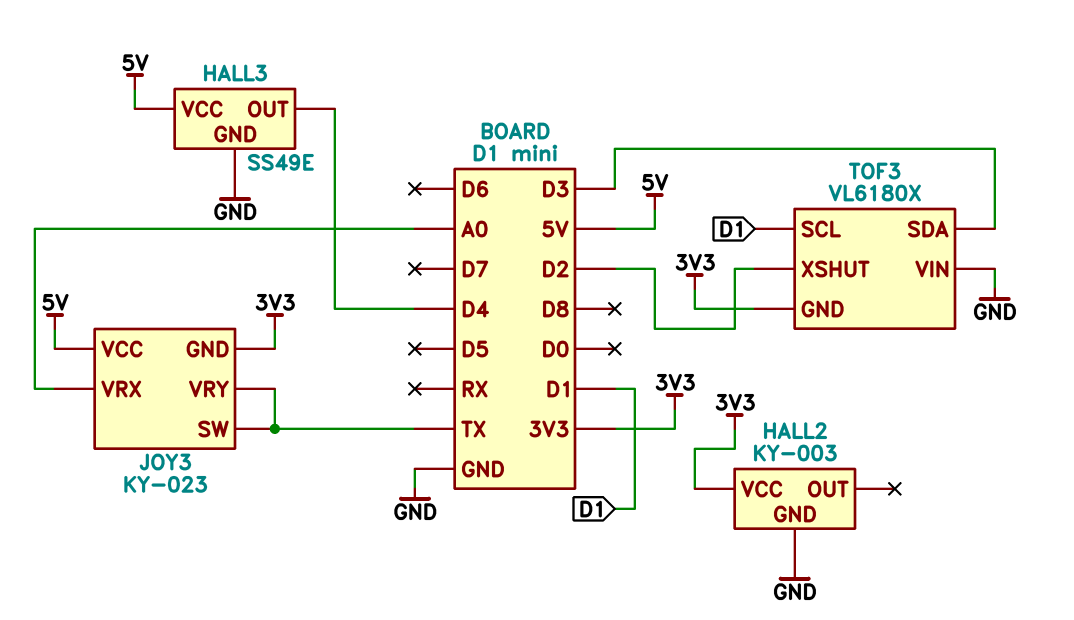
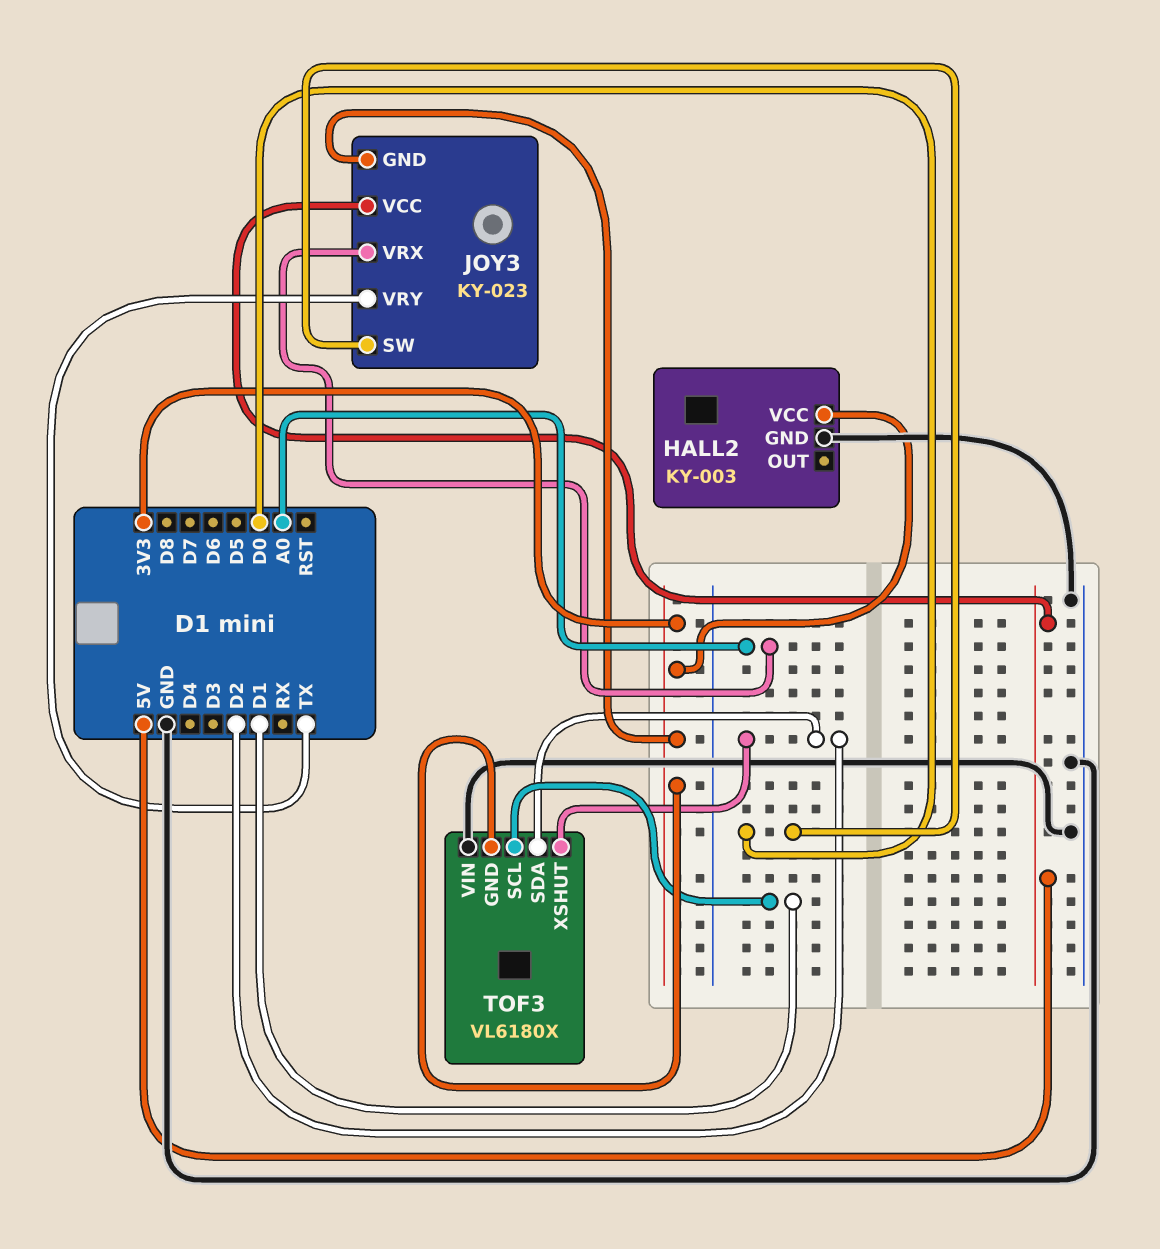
HALL3: SS49E -> none
HALL3 pin GND: GND -> none
HALL3 pin OUT: D4 -> none
HALL3 pin VCC: 5V -> none
JOY3 pin SW: TX -> D0
TOF3 pin SDA: D3 -> D2

